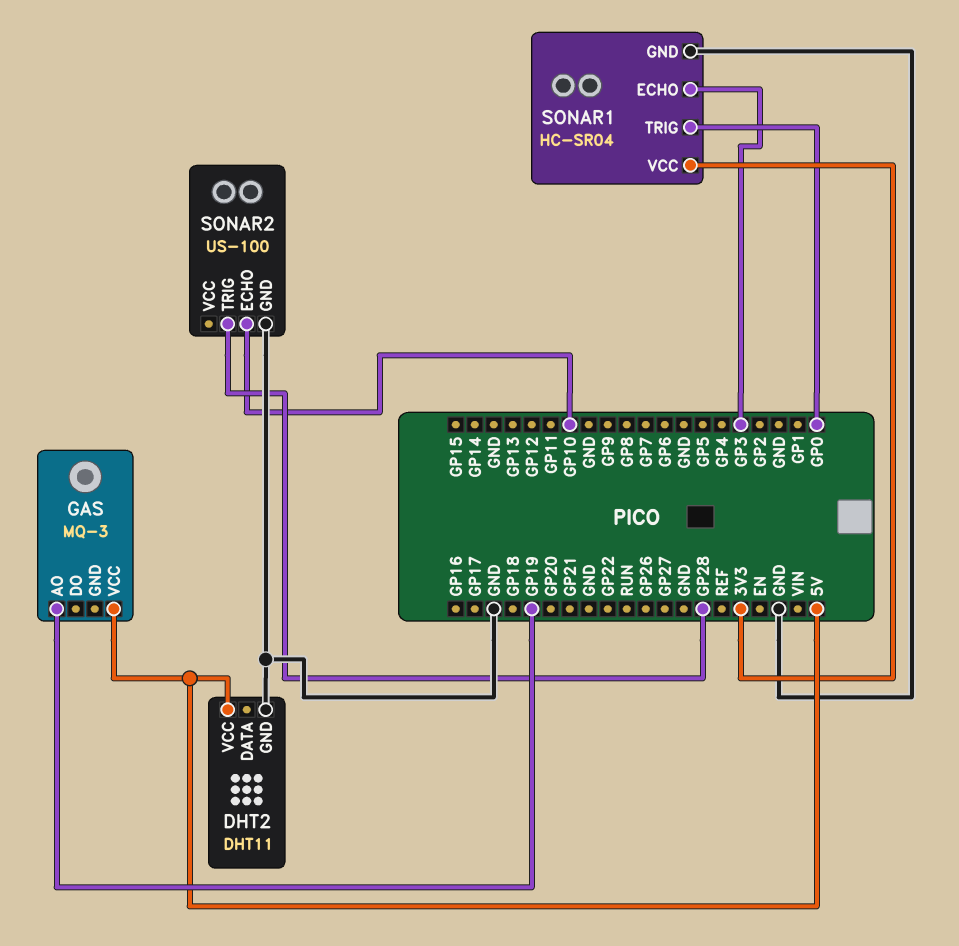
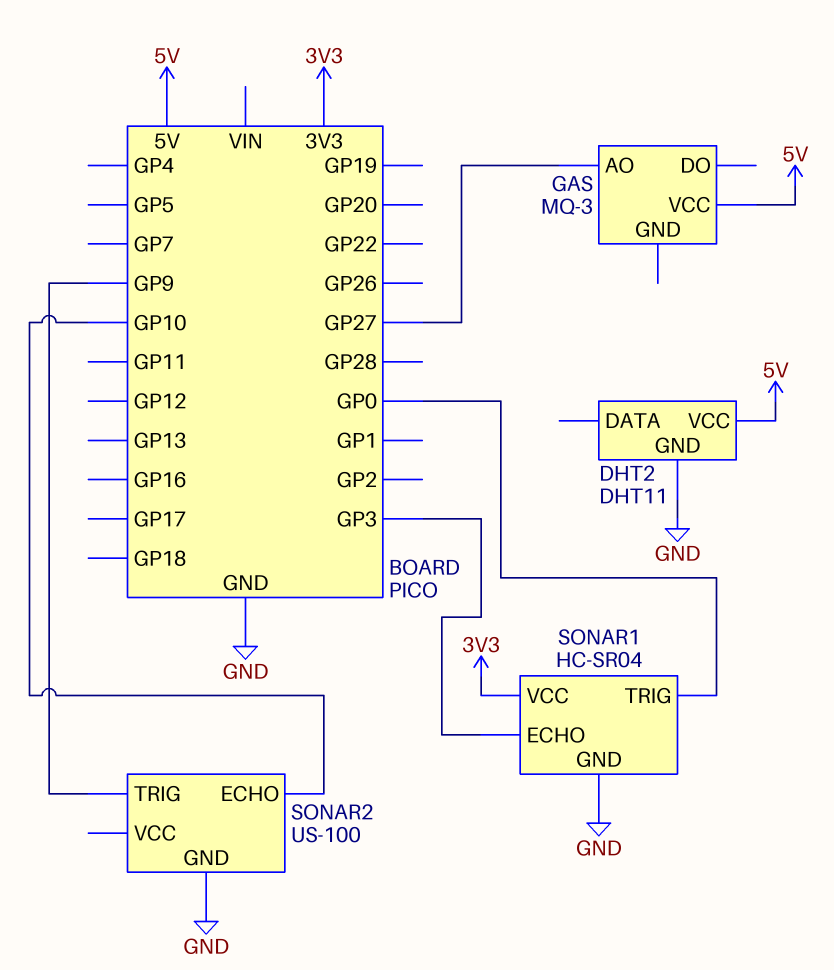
GAS pin AO: GP19 -> GP27
SONAR2 pin TRIG: GP28 -> GP9

